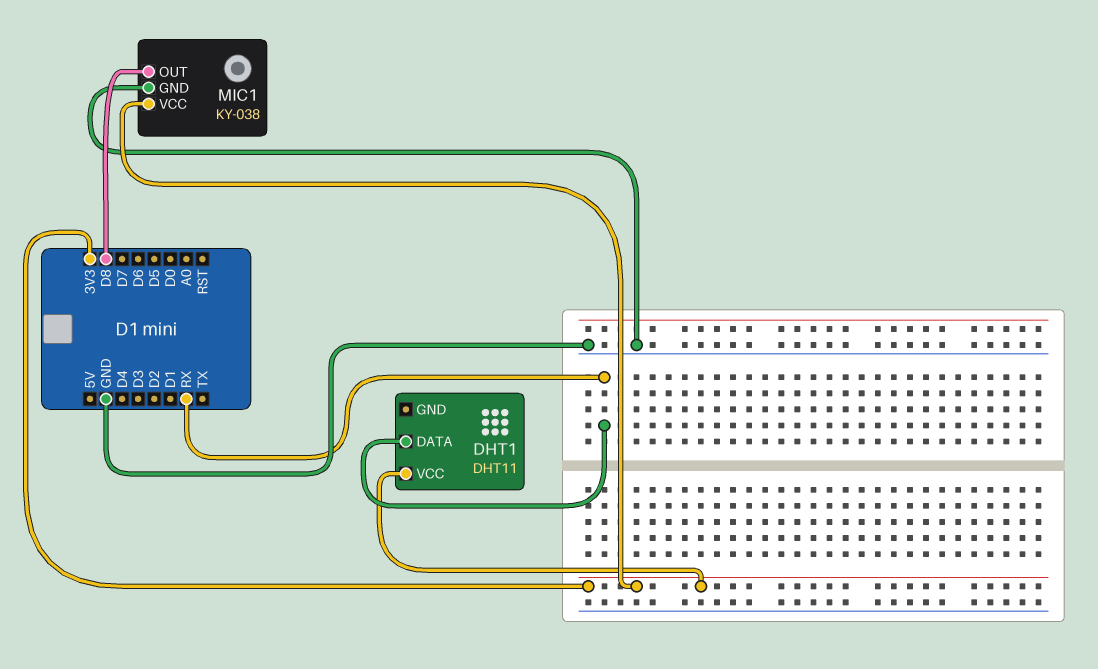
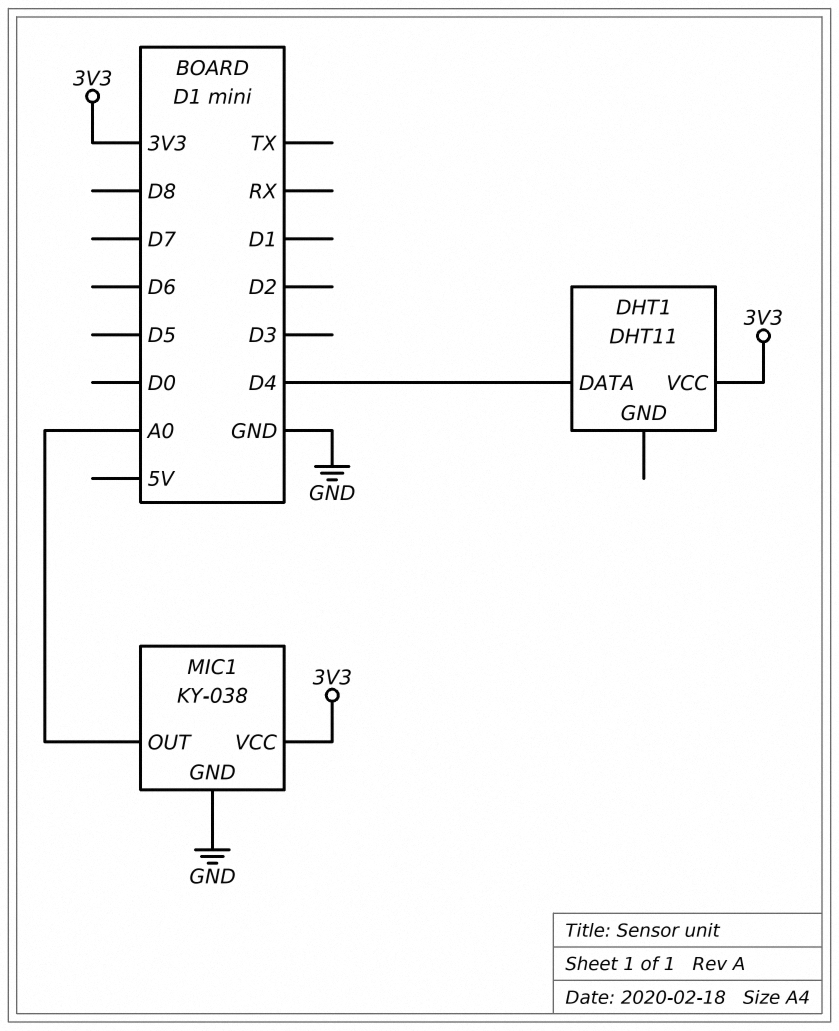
DHT1 pin DATA: RX -> D4
MIC1 pin OUT: D8 -> A0

